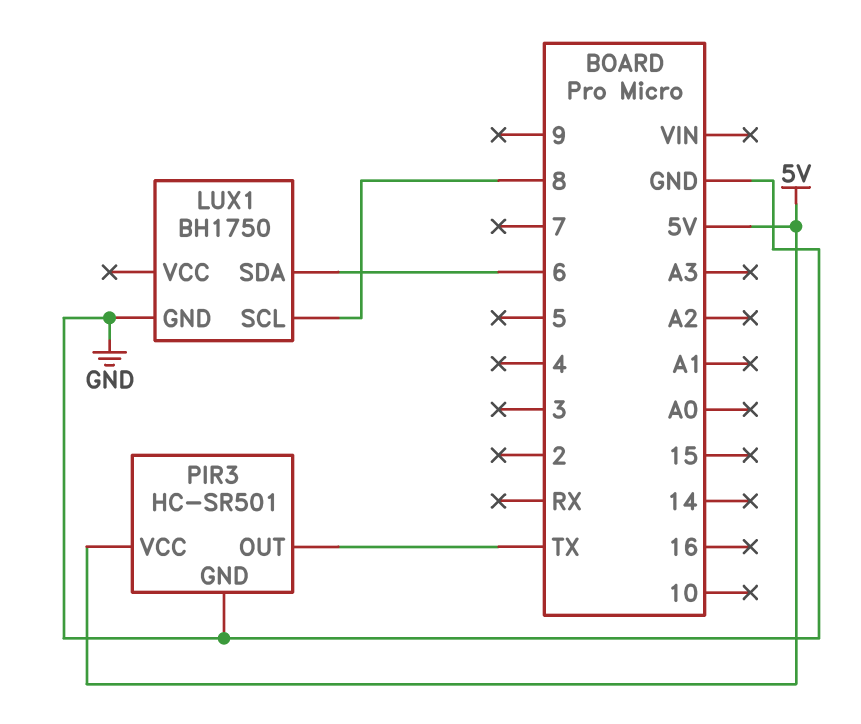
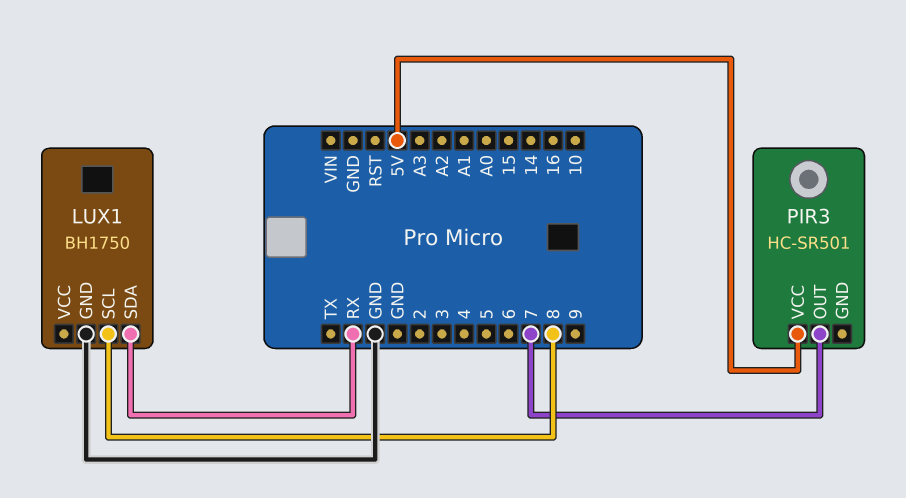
LUX1 pin SDA: 6 -> RX
PIR3 pin GND: GND -> none
PIR3 pin OUT: TX -> 7

